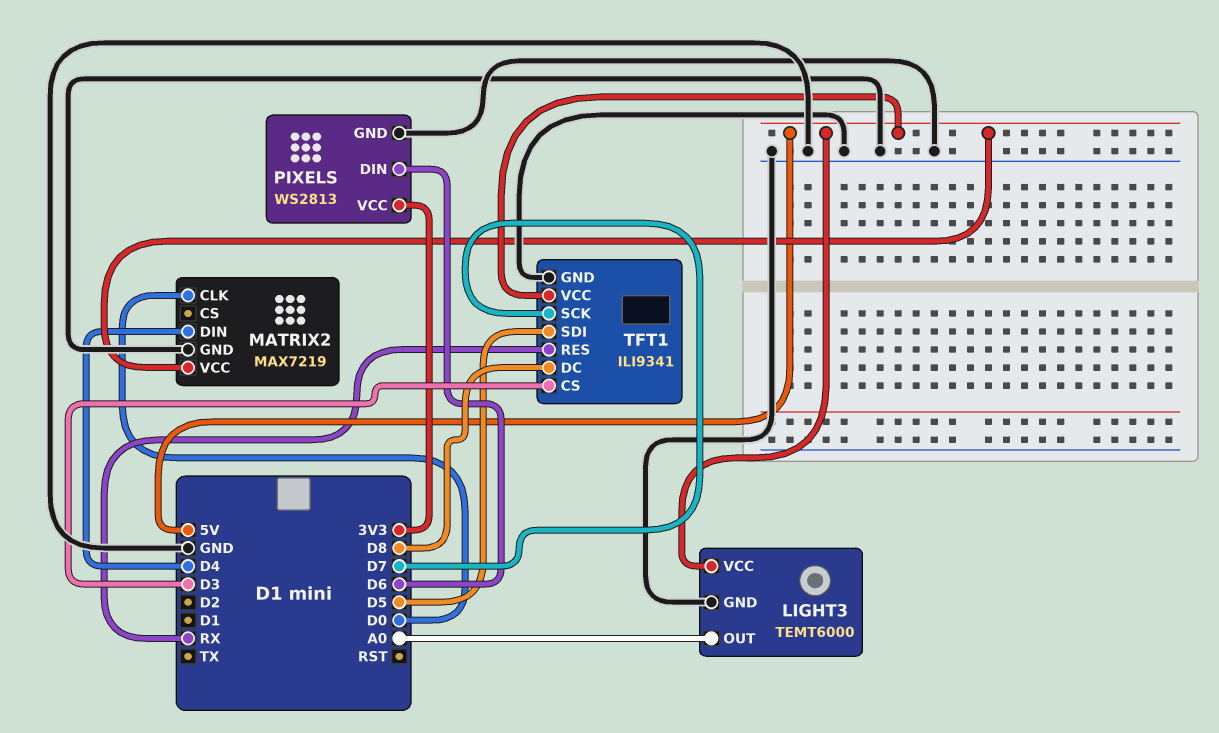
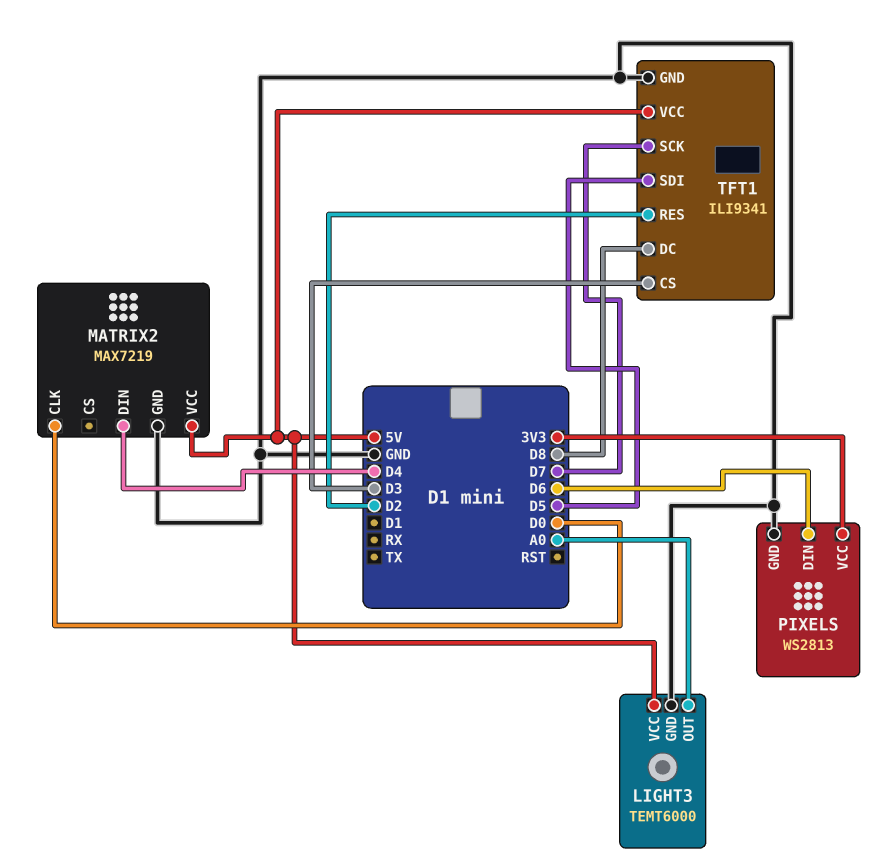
TFT1 pin RES: RX -> D2

